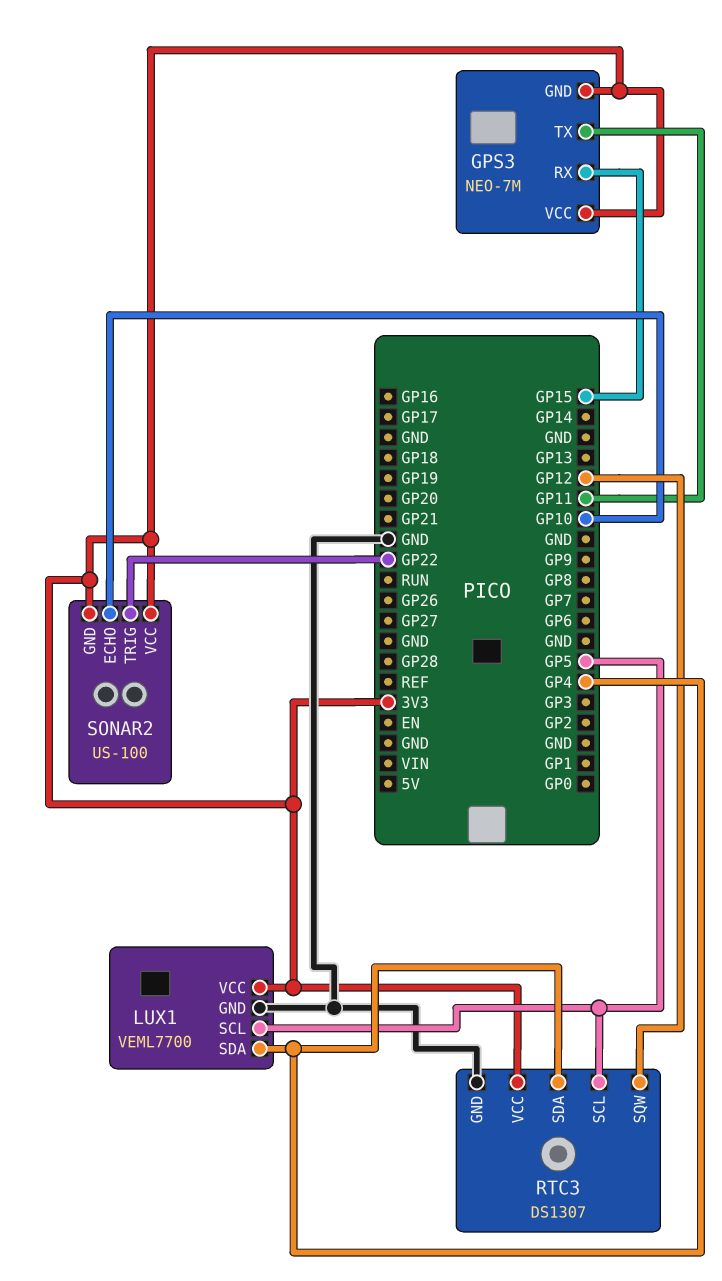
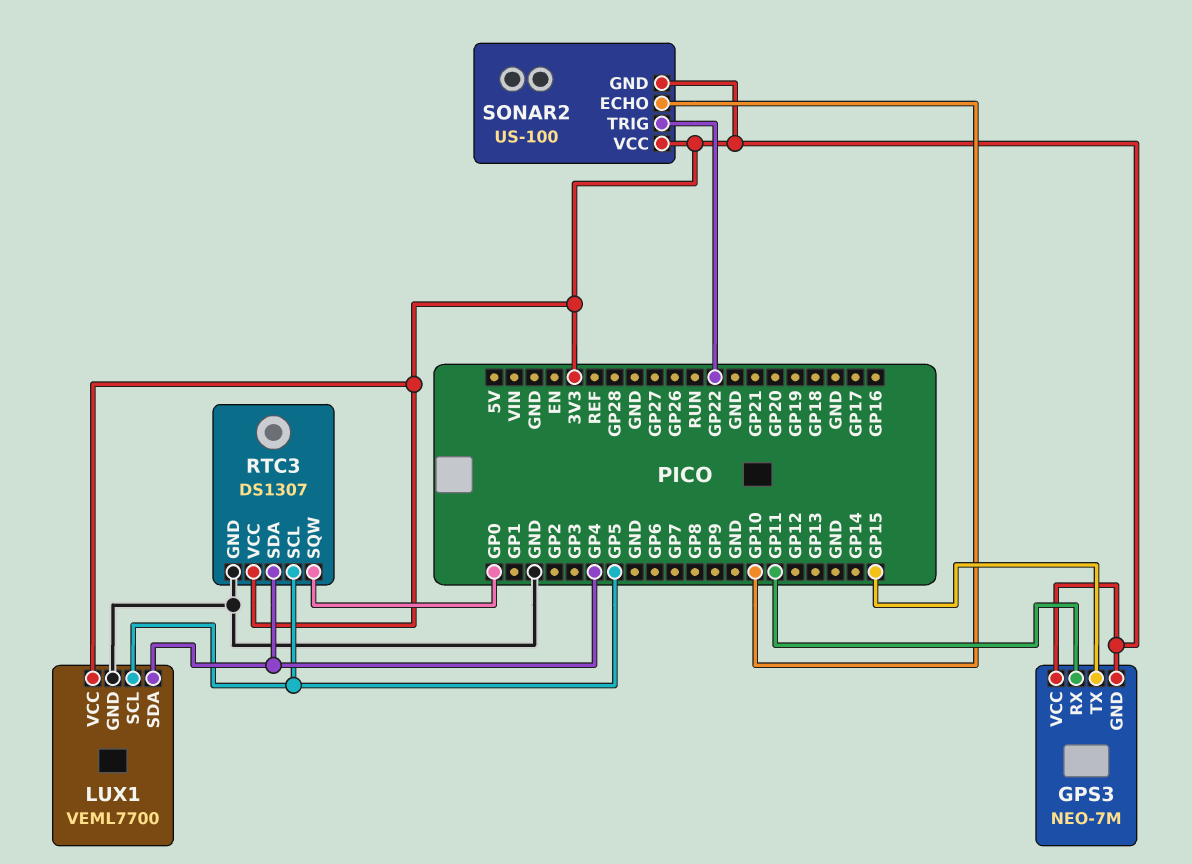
GPS3 pin RX: GP15 -> GP11
GPS3 pin TX: GP11 -> GP15
RTC3 pin SQW: GP12 -> GP0

